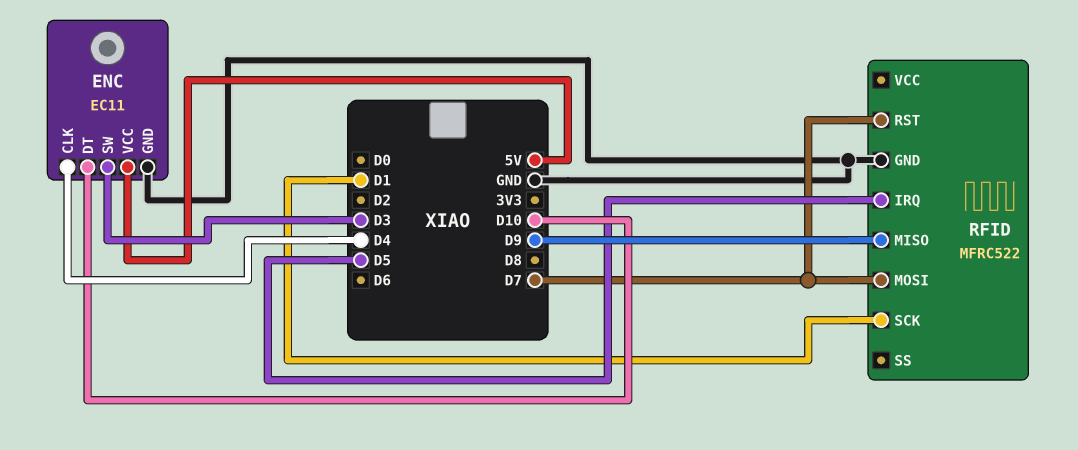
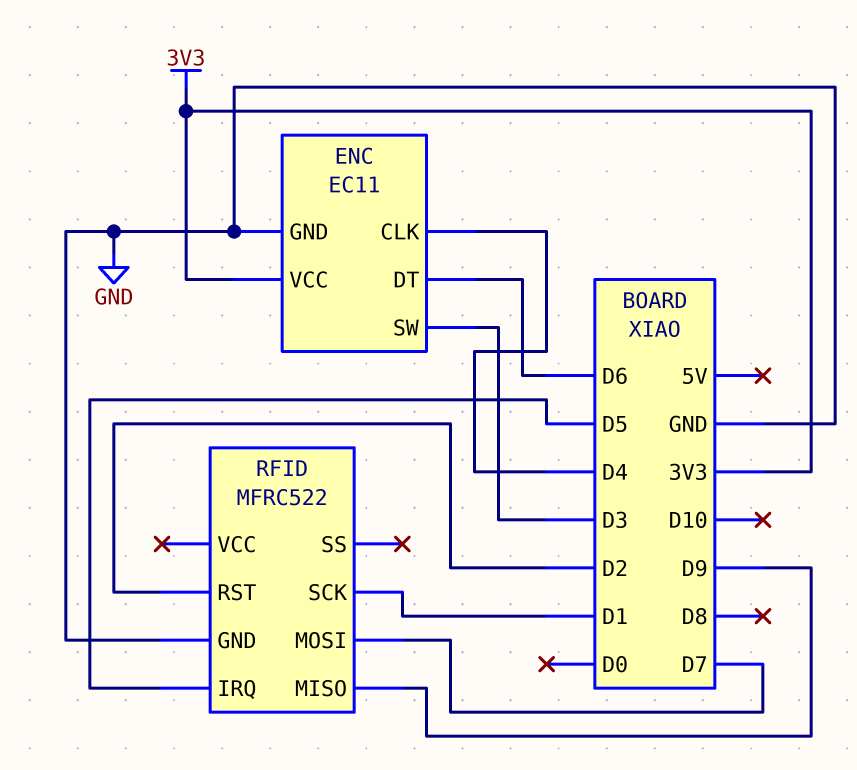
ENC pin DT: D10 -> D6
ENC pin VCC: 5V -> 3V3
RFID pin RST: D7 -> D2

